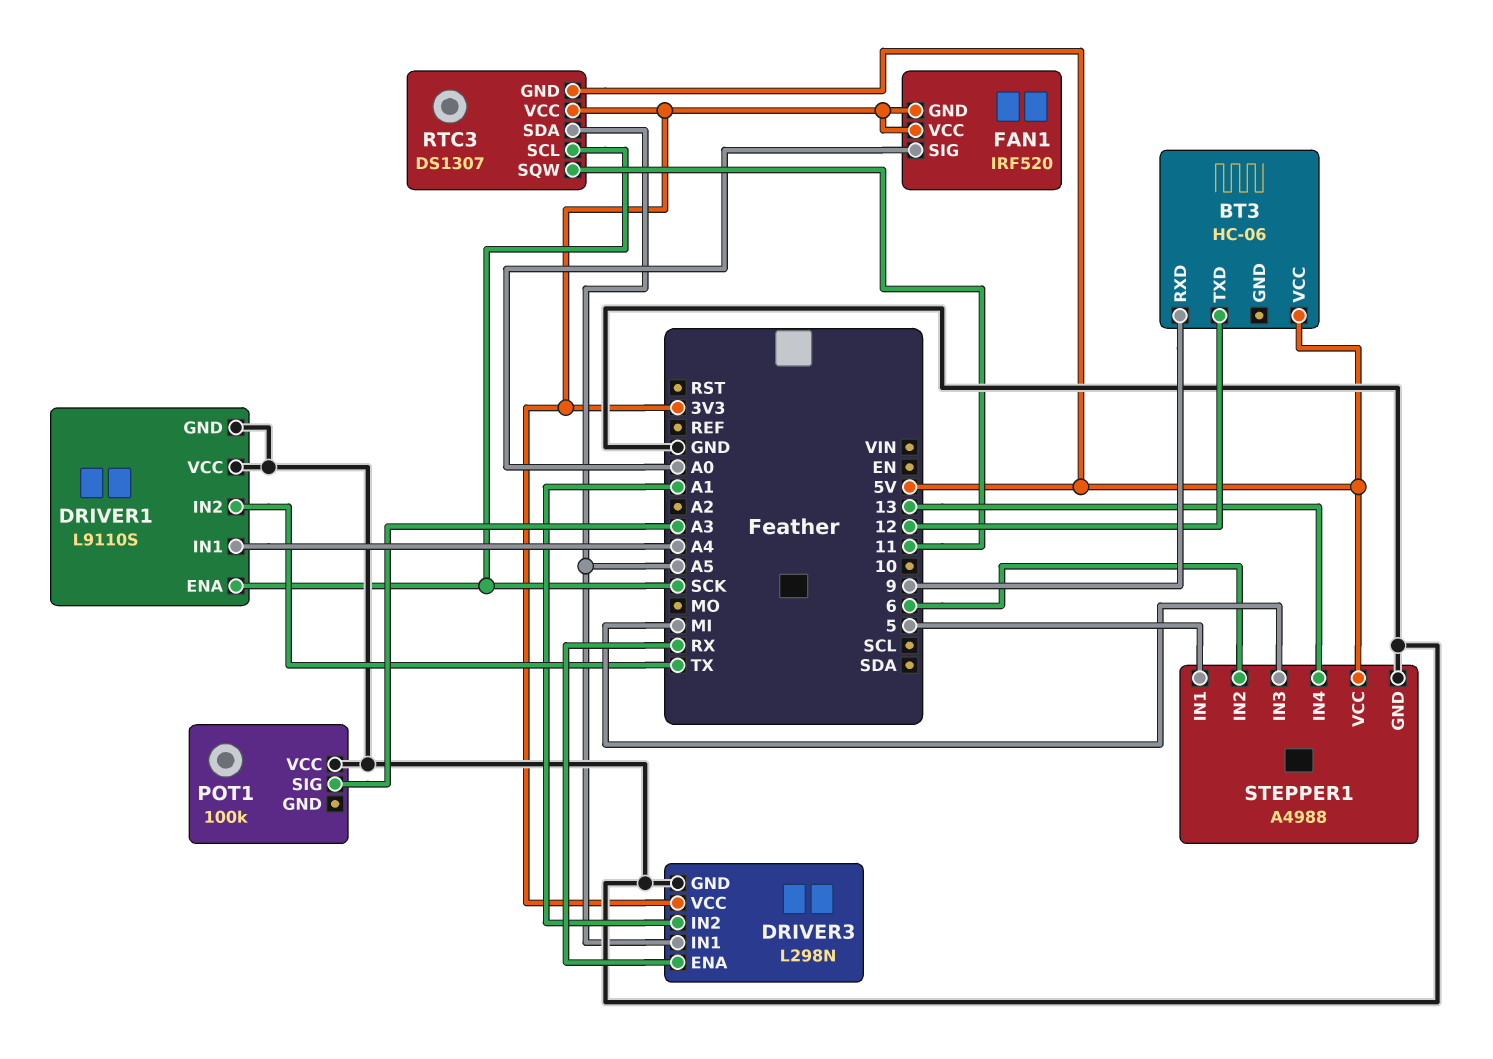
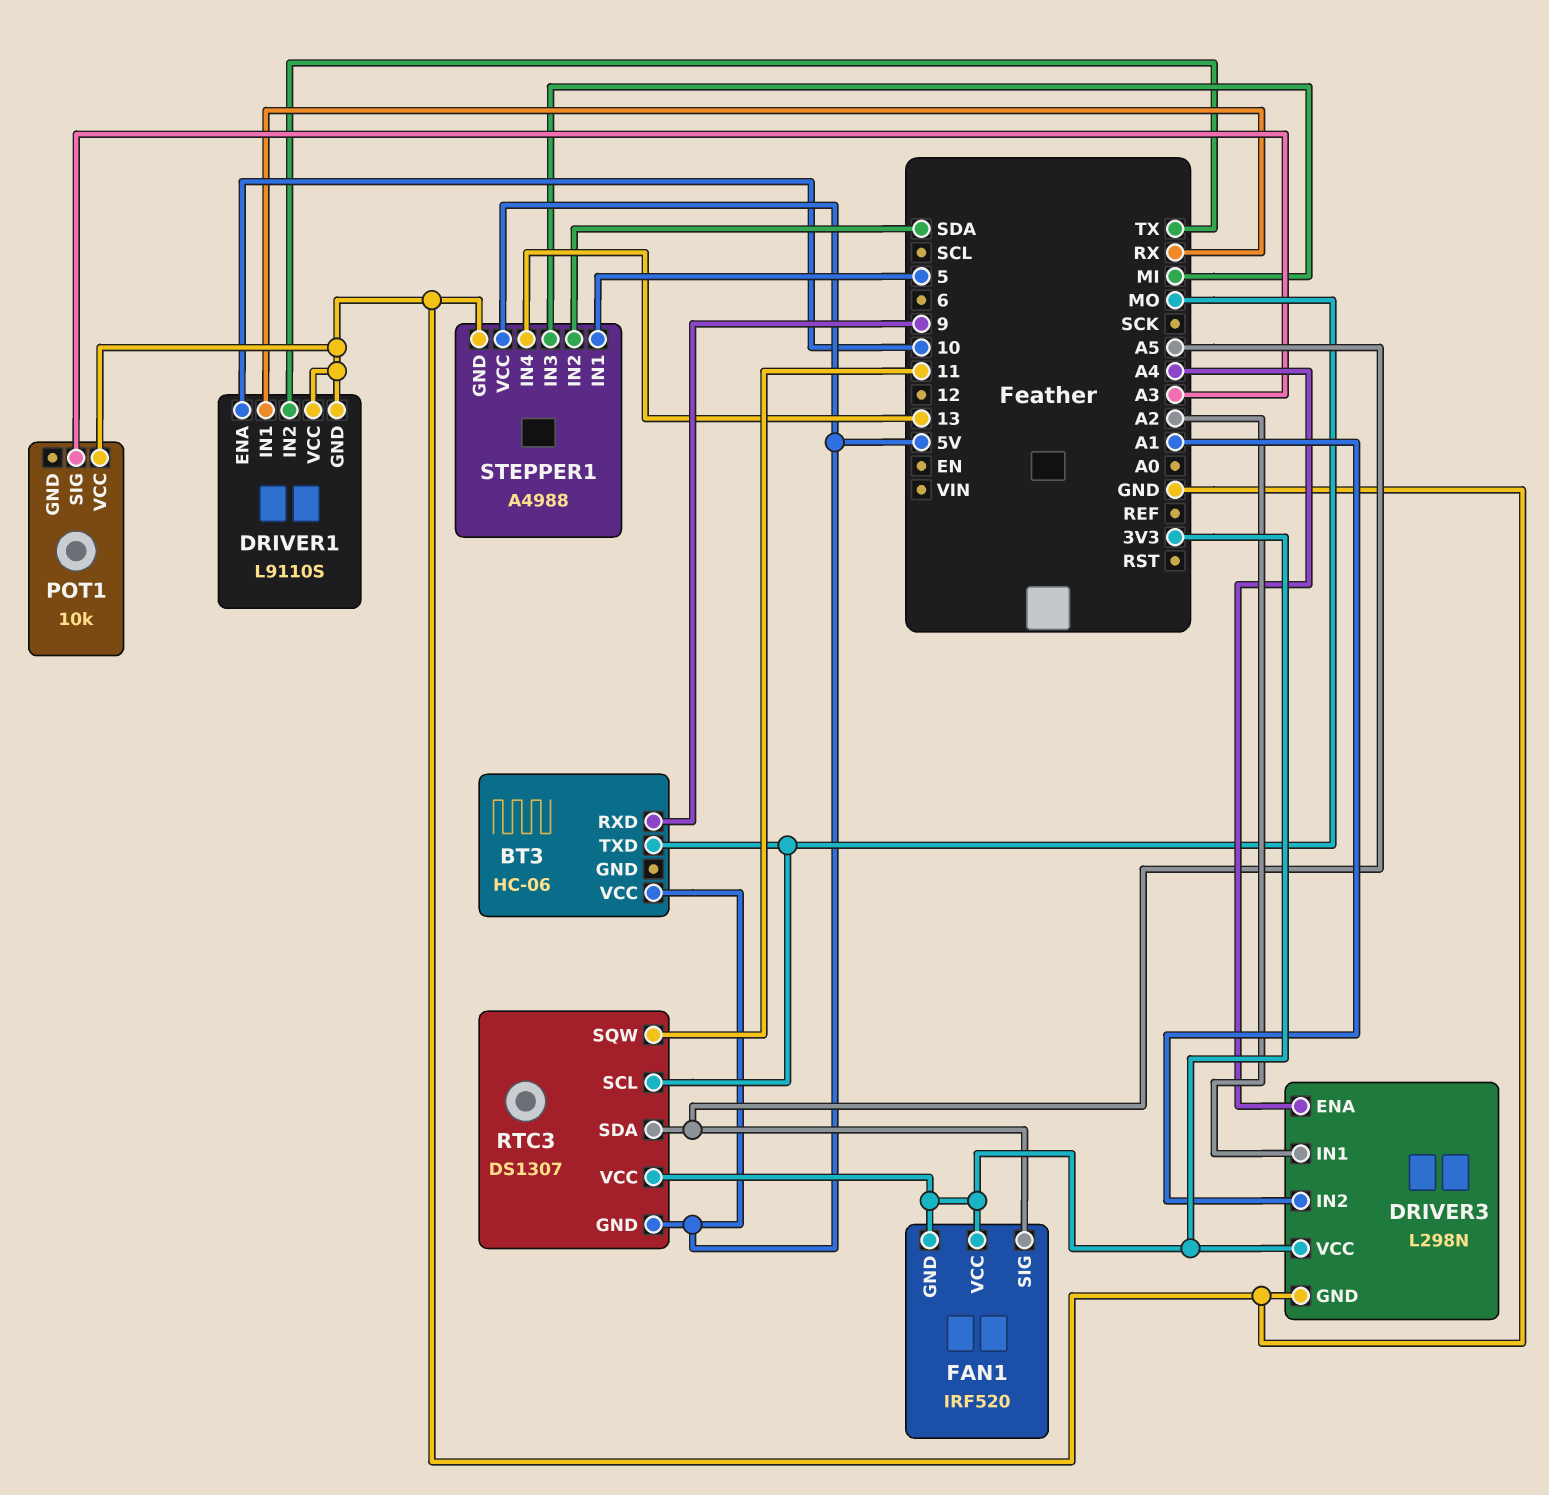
BT3 pin TXD: 12 -> MO
DRIVER1 pin ENA: SCK -> 10
DRIVER1 pin IN1: A4 -> RX
DRIVER3 pin ENA: RX -> A4
DRIVER3 pin IN1: A5 -> A2
FAN1 pin SIG: A0 -> A5
POT1: 100k -> 10k
RTC3 pin SCL: SCK -> MO
STEPPER1 pin IN2: 6 -> SDA

